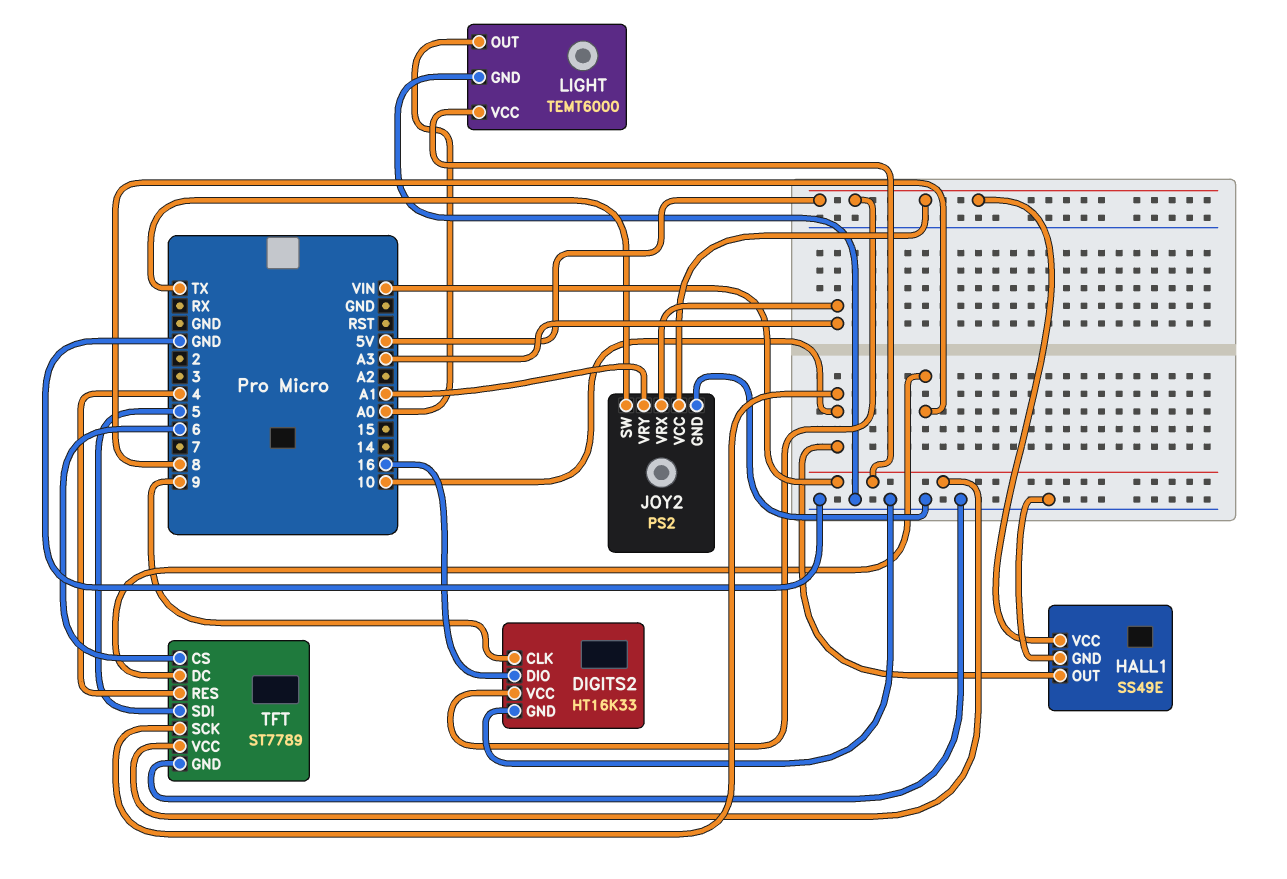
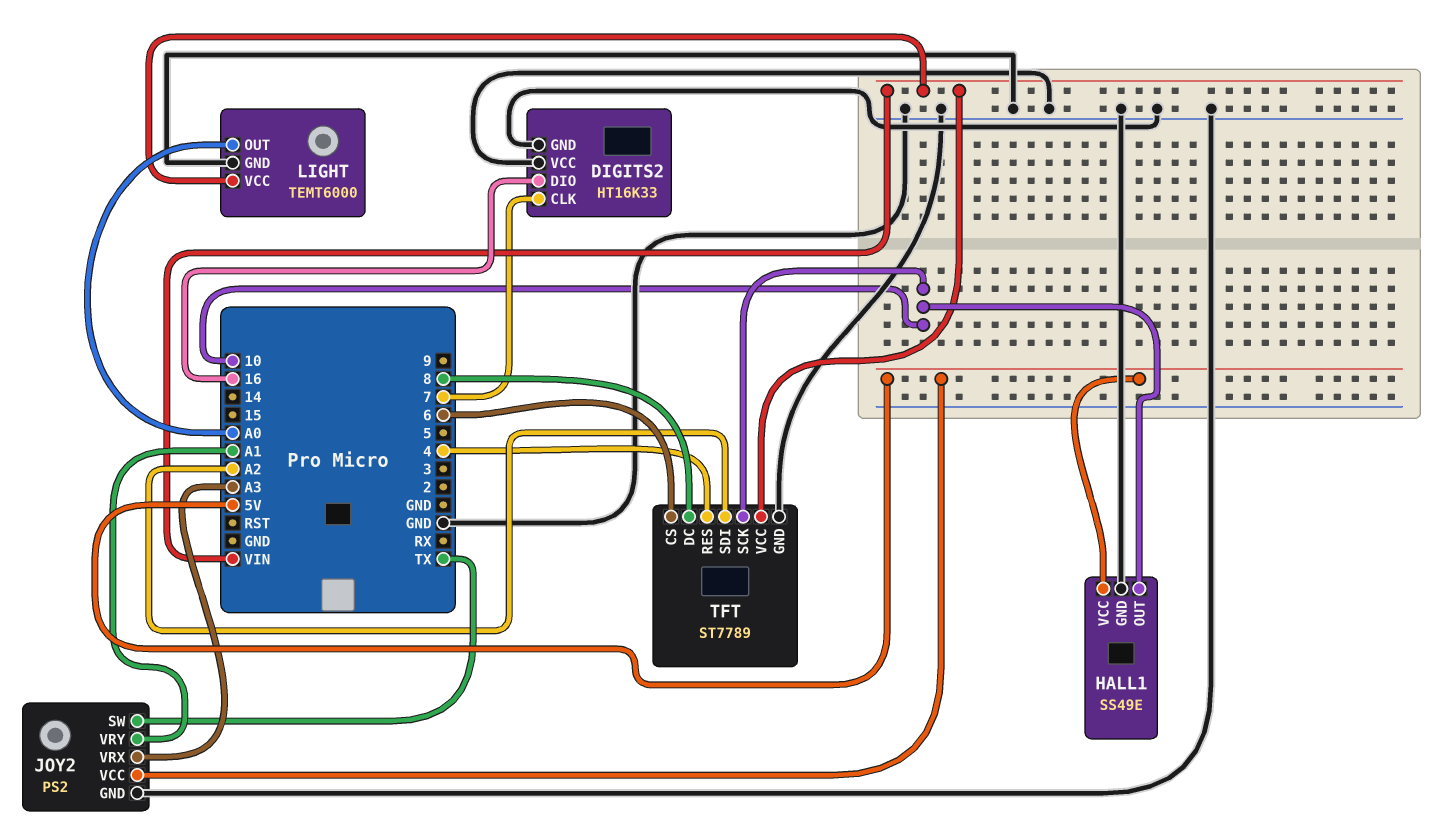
DIGITS2 pin CLK: 9 -> 7
DIGITS2 pin VCC: 5V -> GND
TFT pin SDI: 5 -> A2

